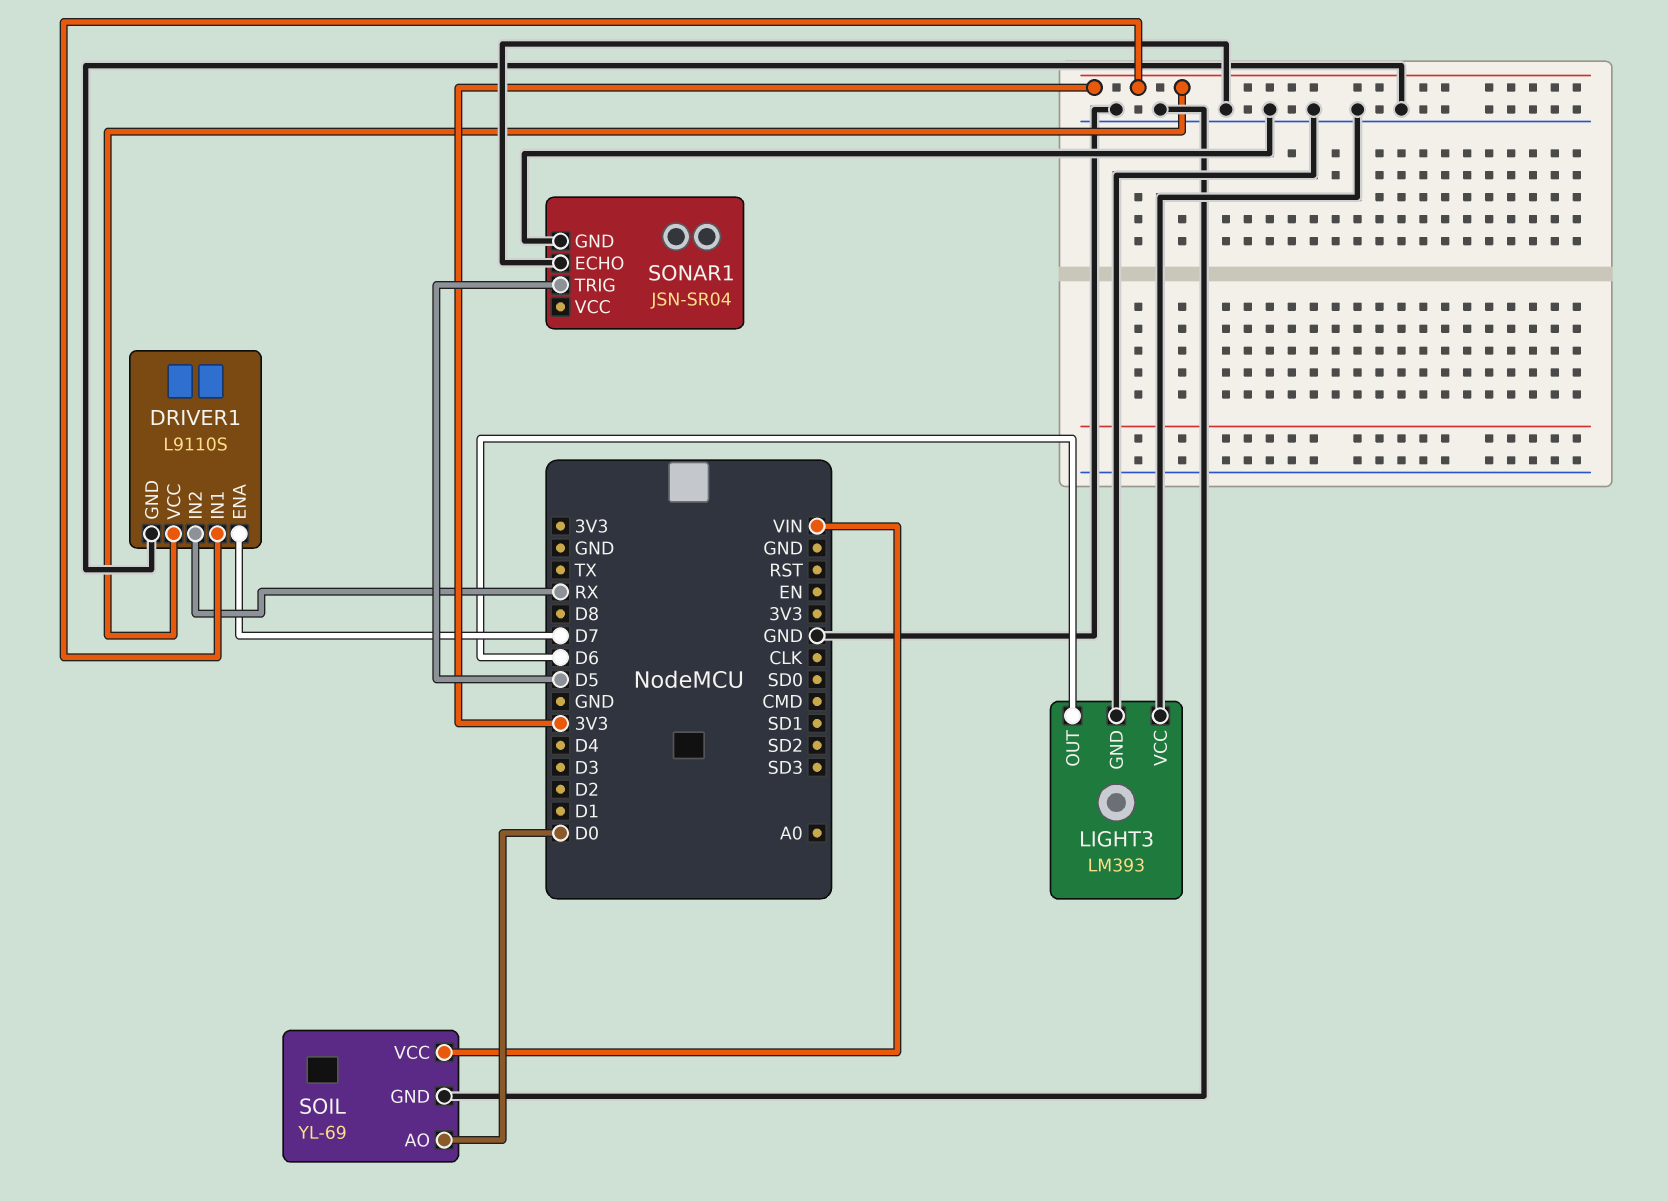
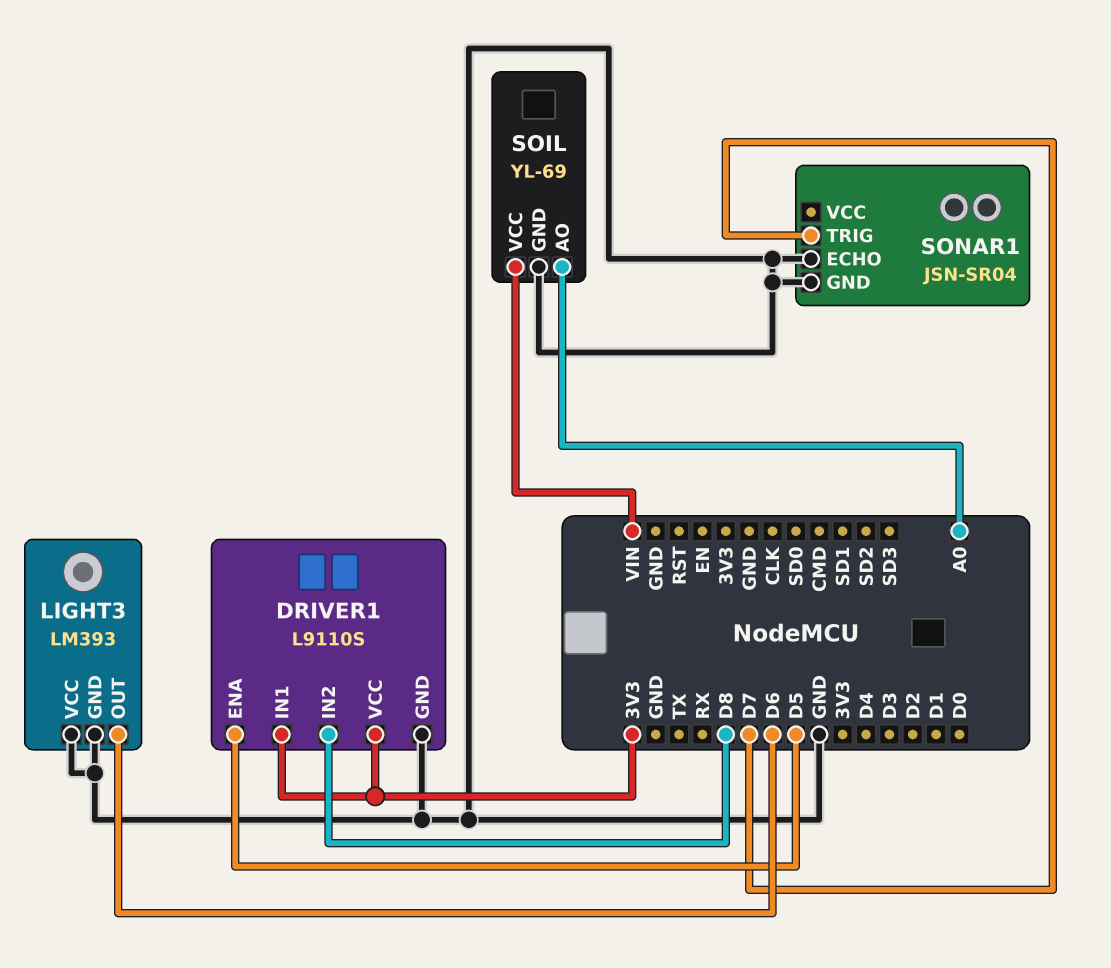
DRIVER1 pin ENA: D7 -> D5
DRIVER1 pin IN2: RX -> D8
SOIL pin AO: D0 -> A0
SONAR1 pin TRIG: D5 -> D7

